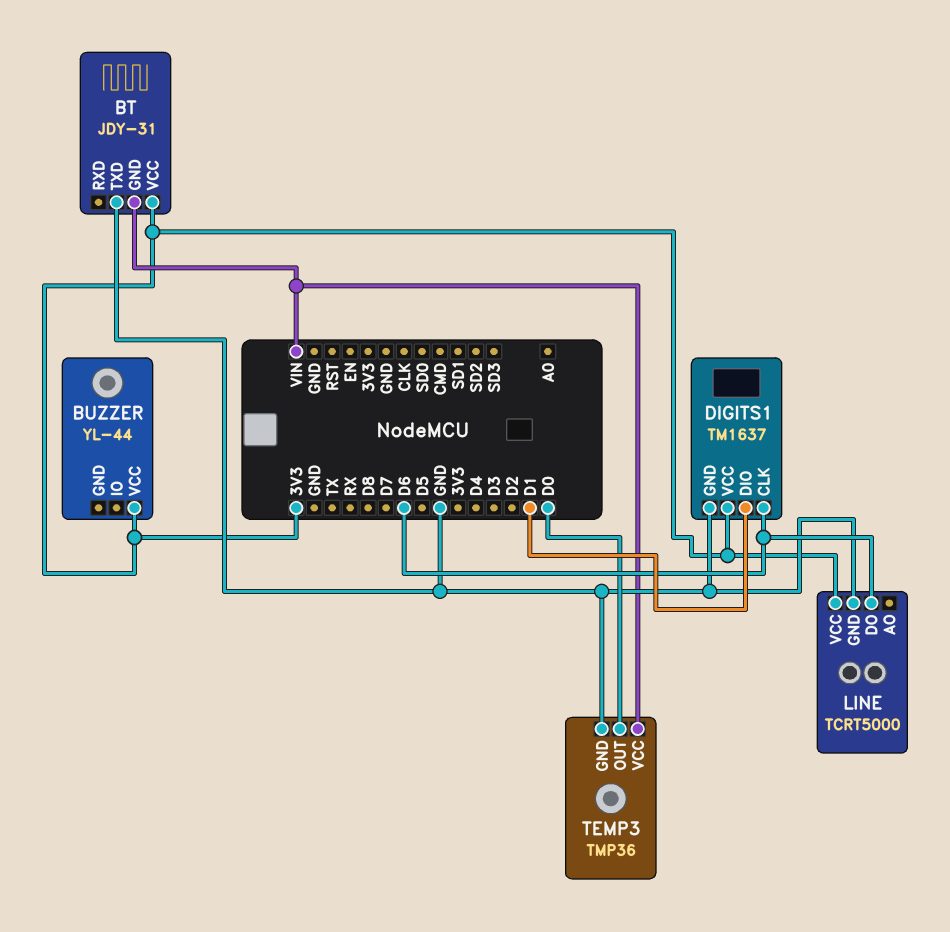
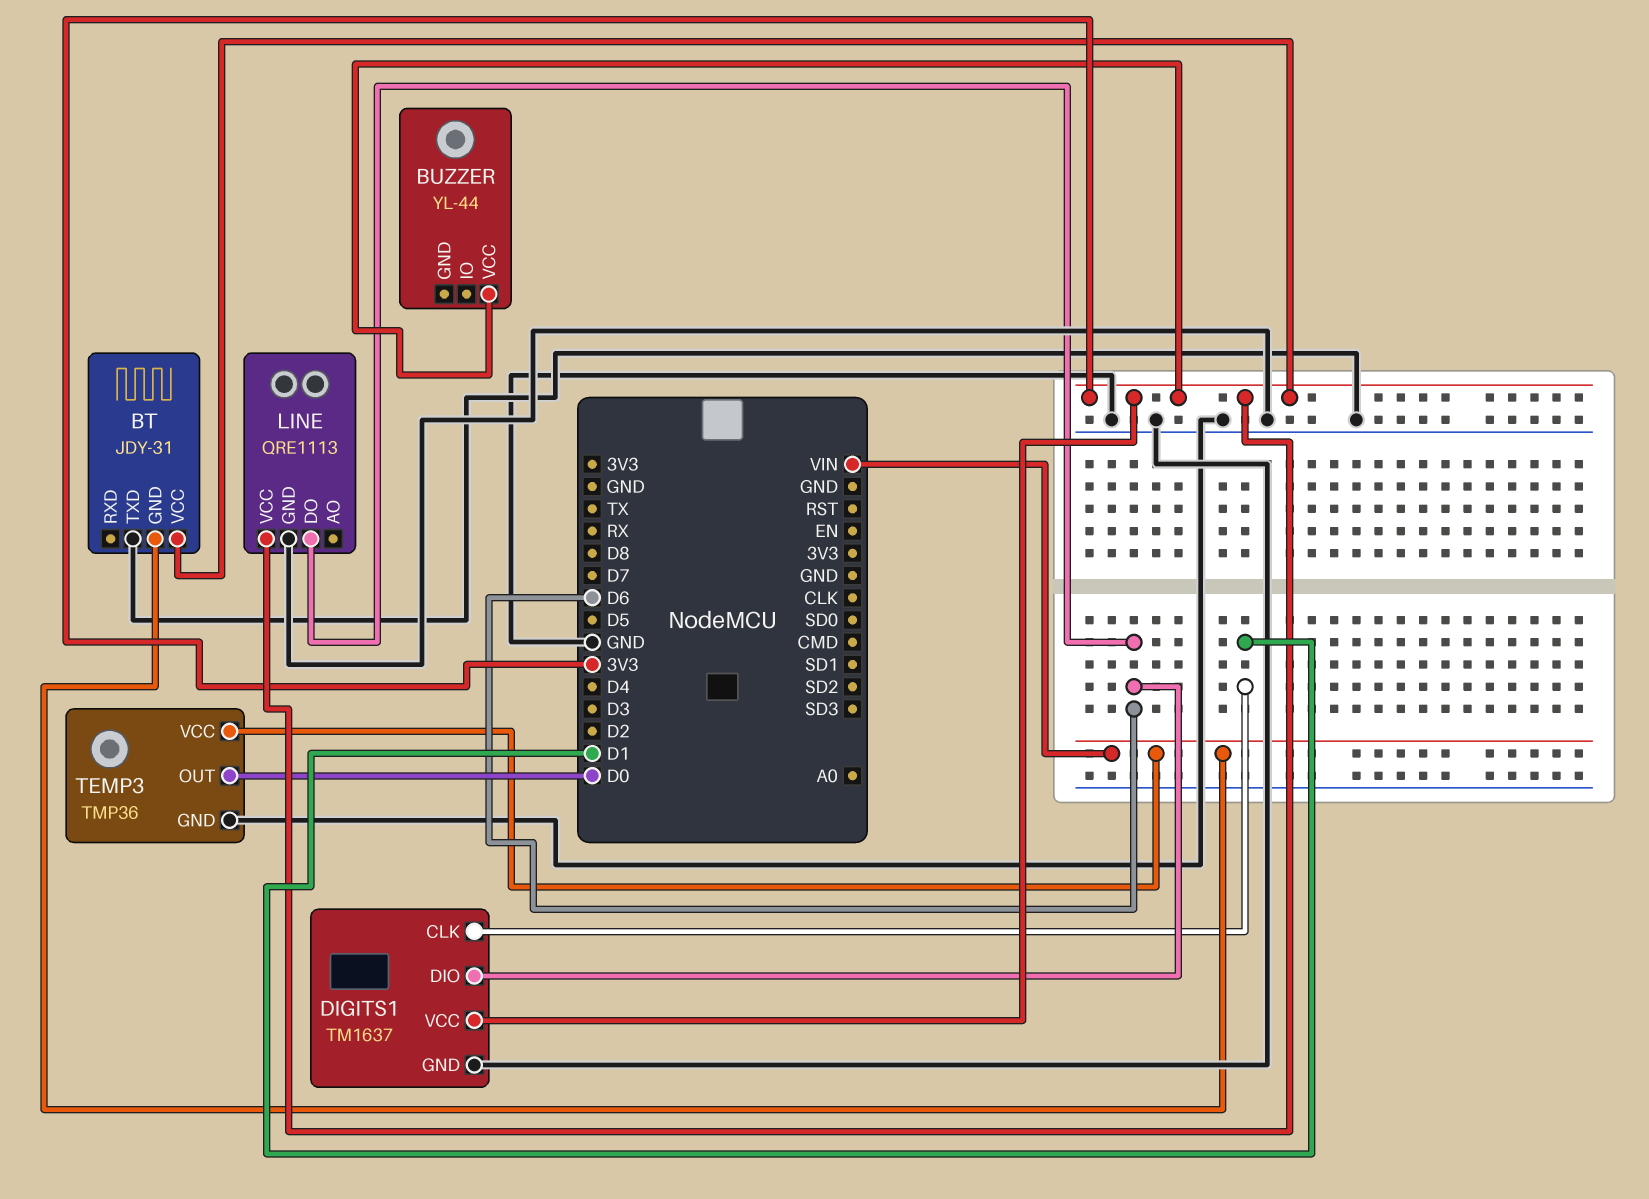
DIGITS1 pin CLK: D6 -> D1
DIGITS1 pin DIO: D1 -> D6
LINE: TCRT5000 -> QRE1113

